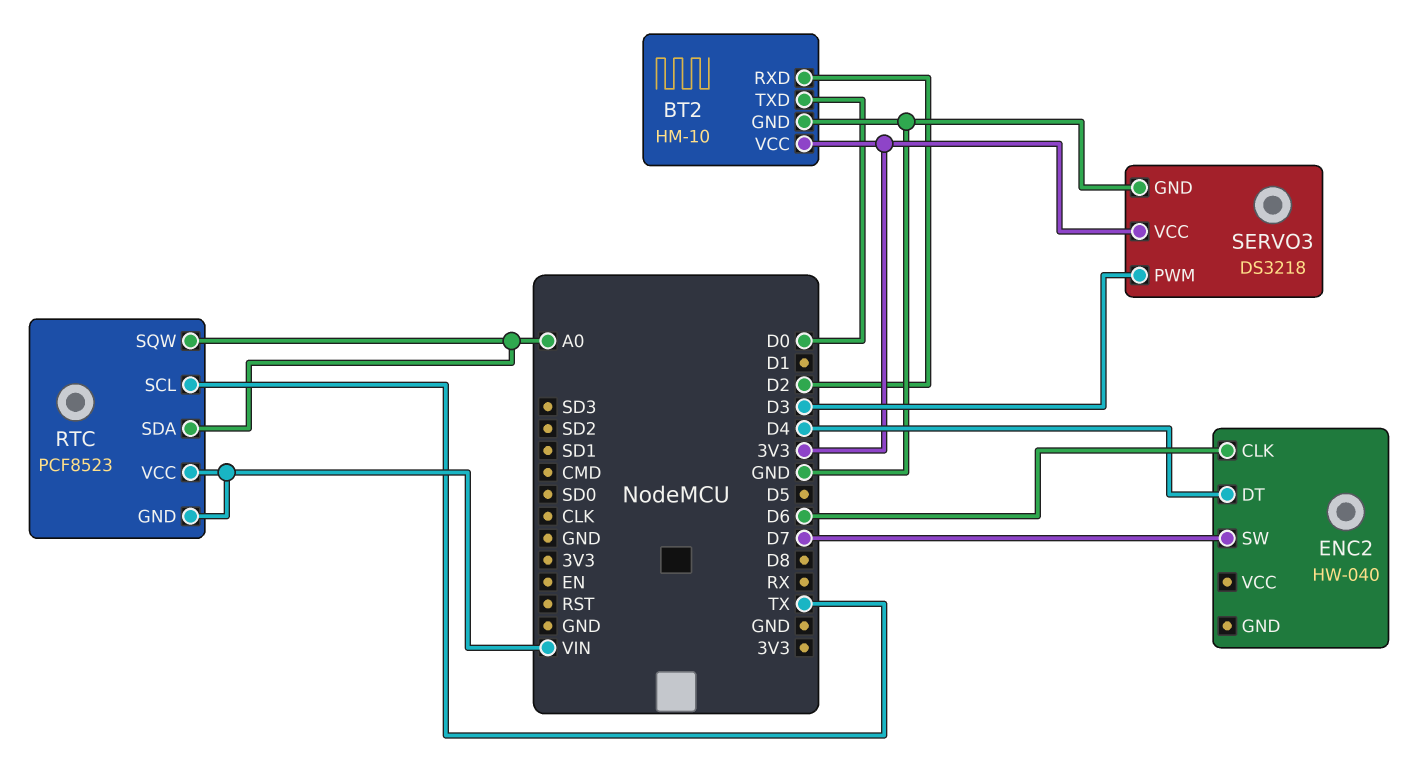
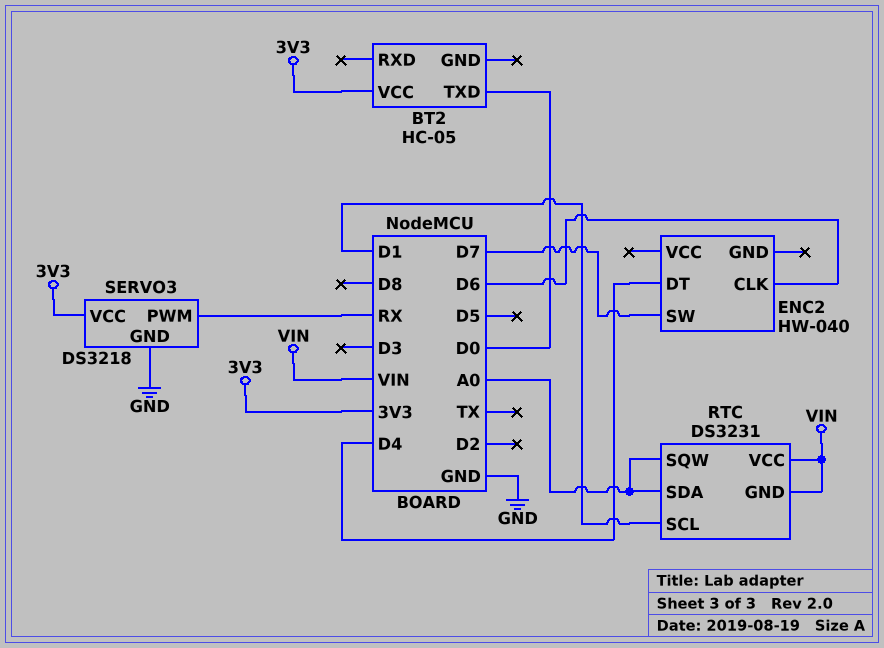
BT2: HM-10 -> HC-05
BT2 pin GND: GND -> none
BT2 pin RXD: D2 -> none
RTC: PCF8523 -> DS3231
RTC pin SCL: TX -> D1
SERVO3 pin PWM: D3 -> RX

